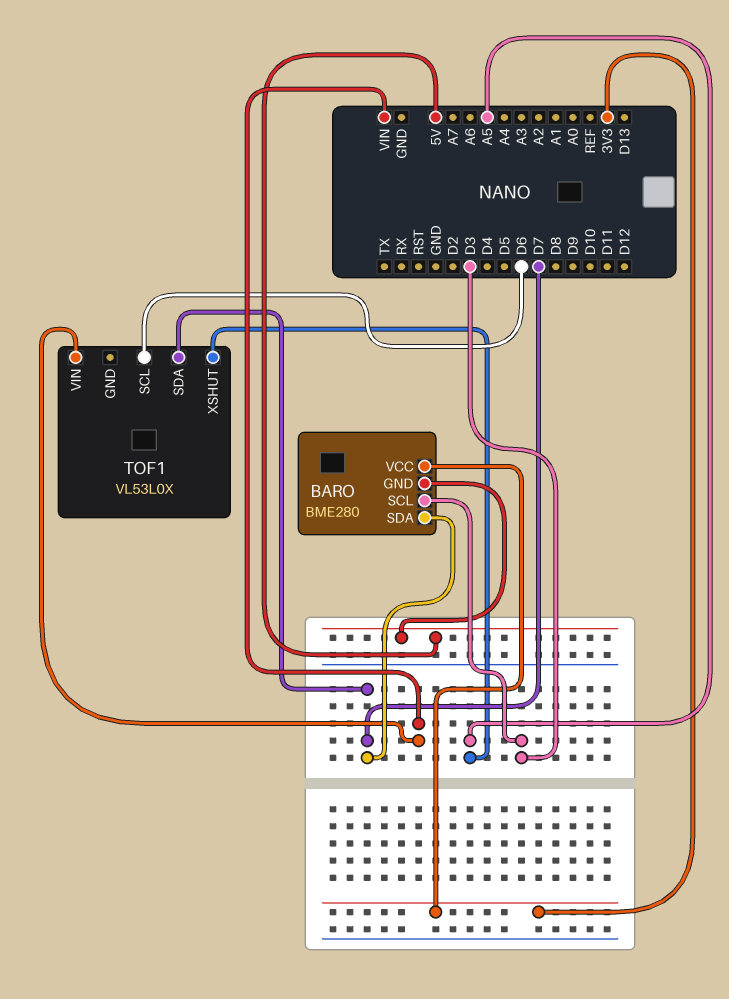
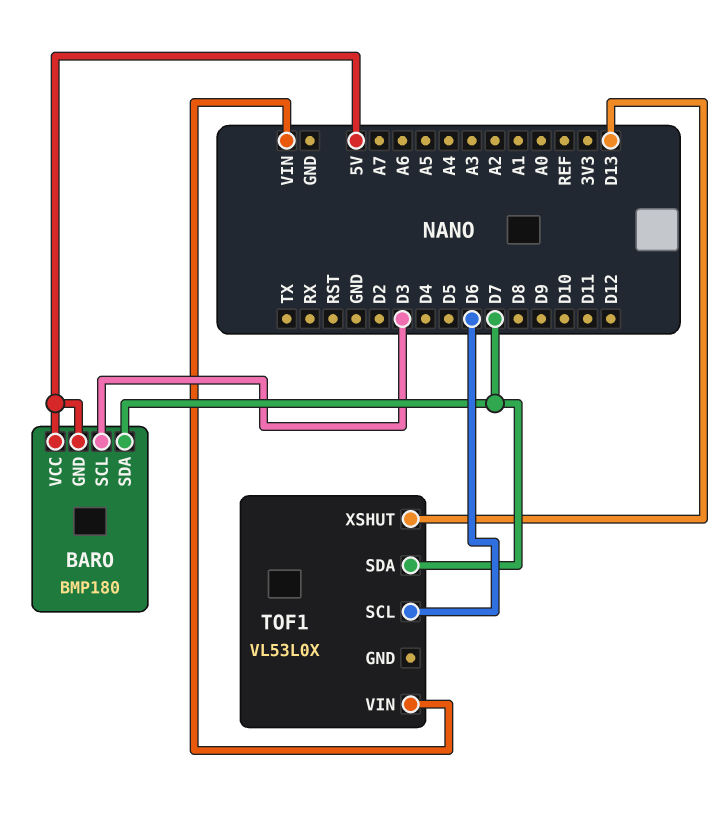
BARO: BME280 -> BMP180
BARO pin VCC: 3V3 -> 5V
TOF1 pin XSHUT: A5 -> D13

